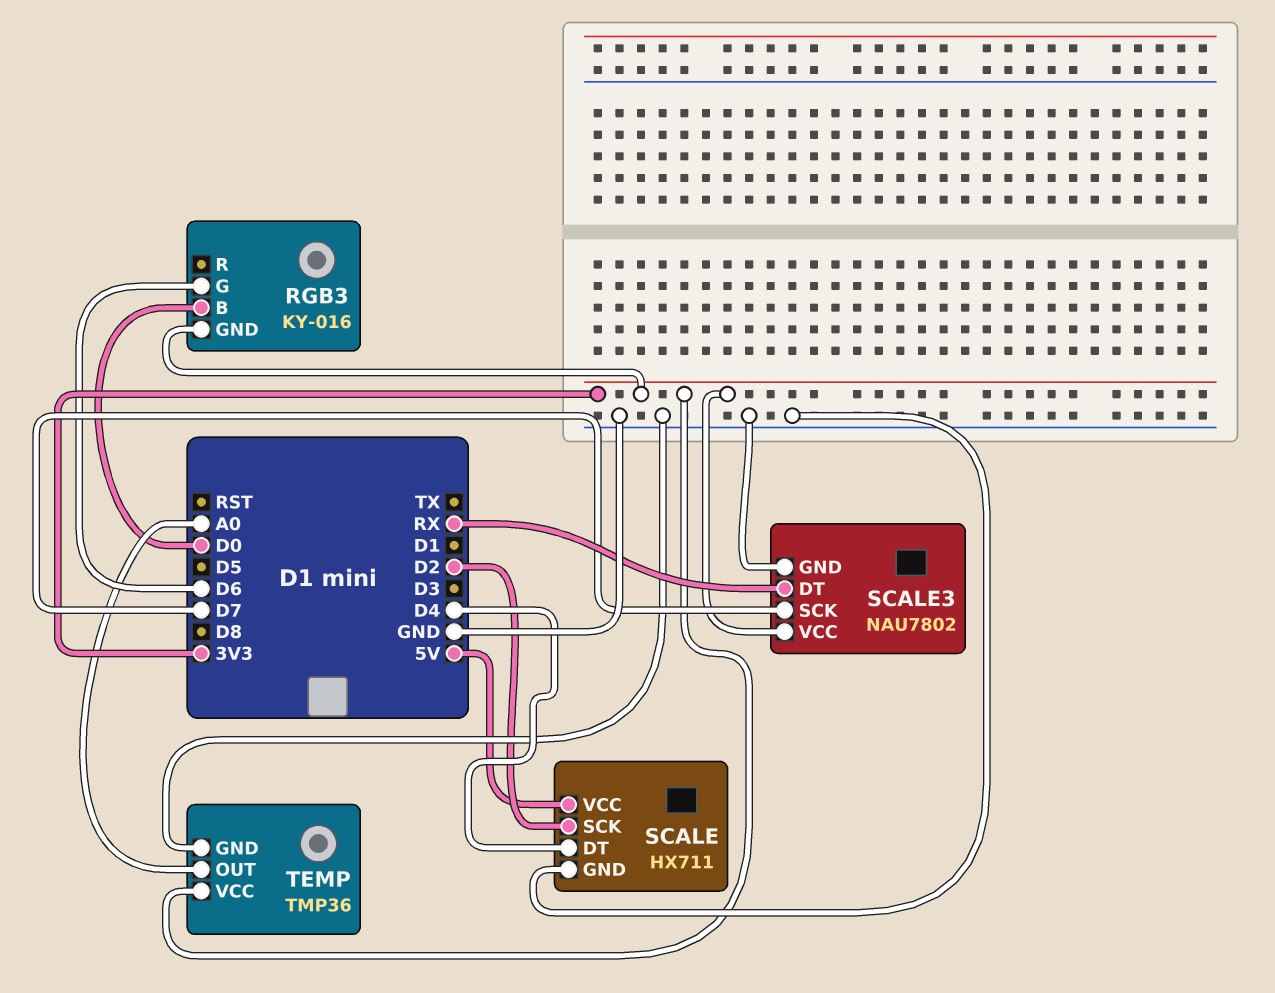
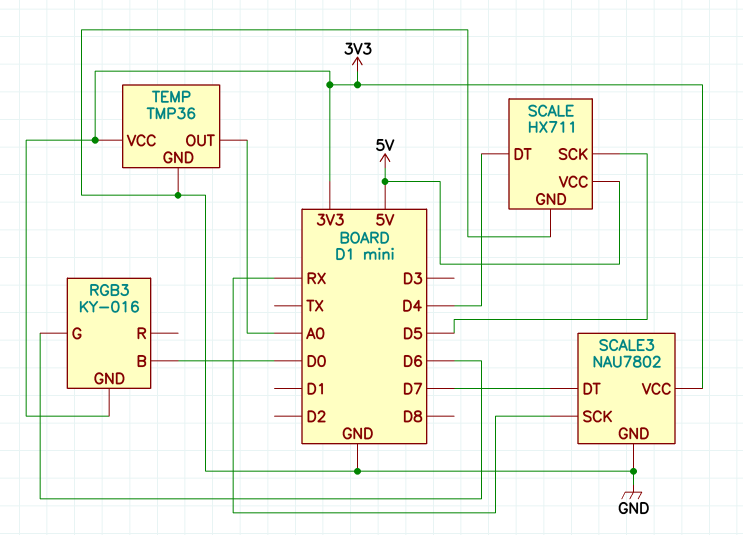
SCALE pin SCK: D2 -> D5
SCALE3 pin DT: RX -> D7
SCALE3 pin SCK: D7 -> RX

